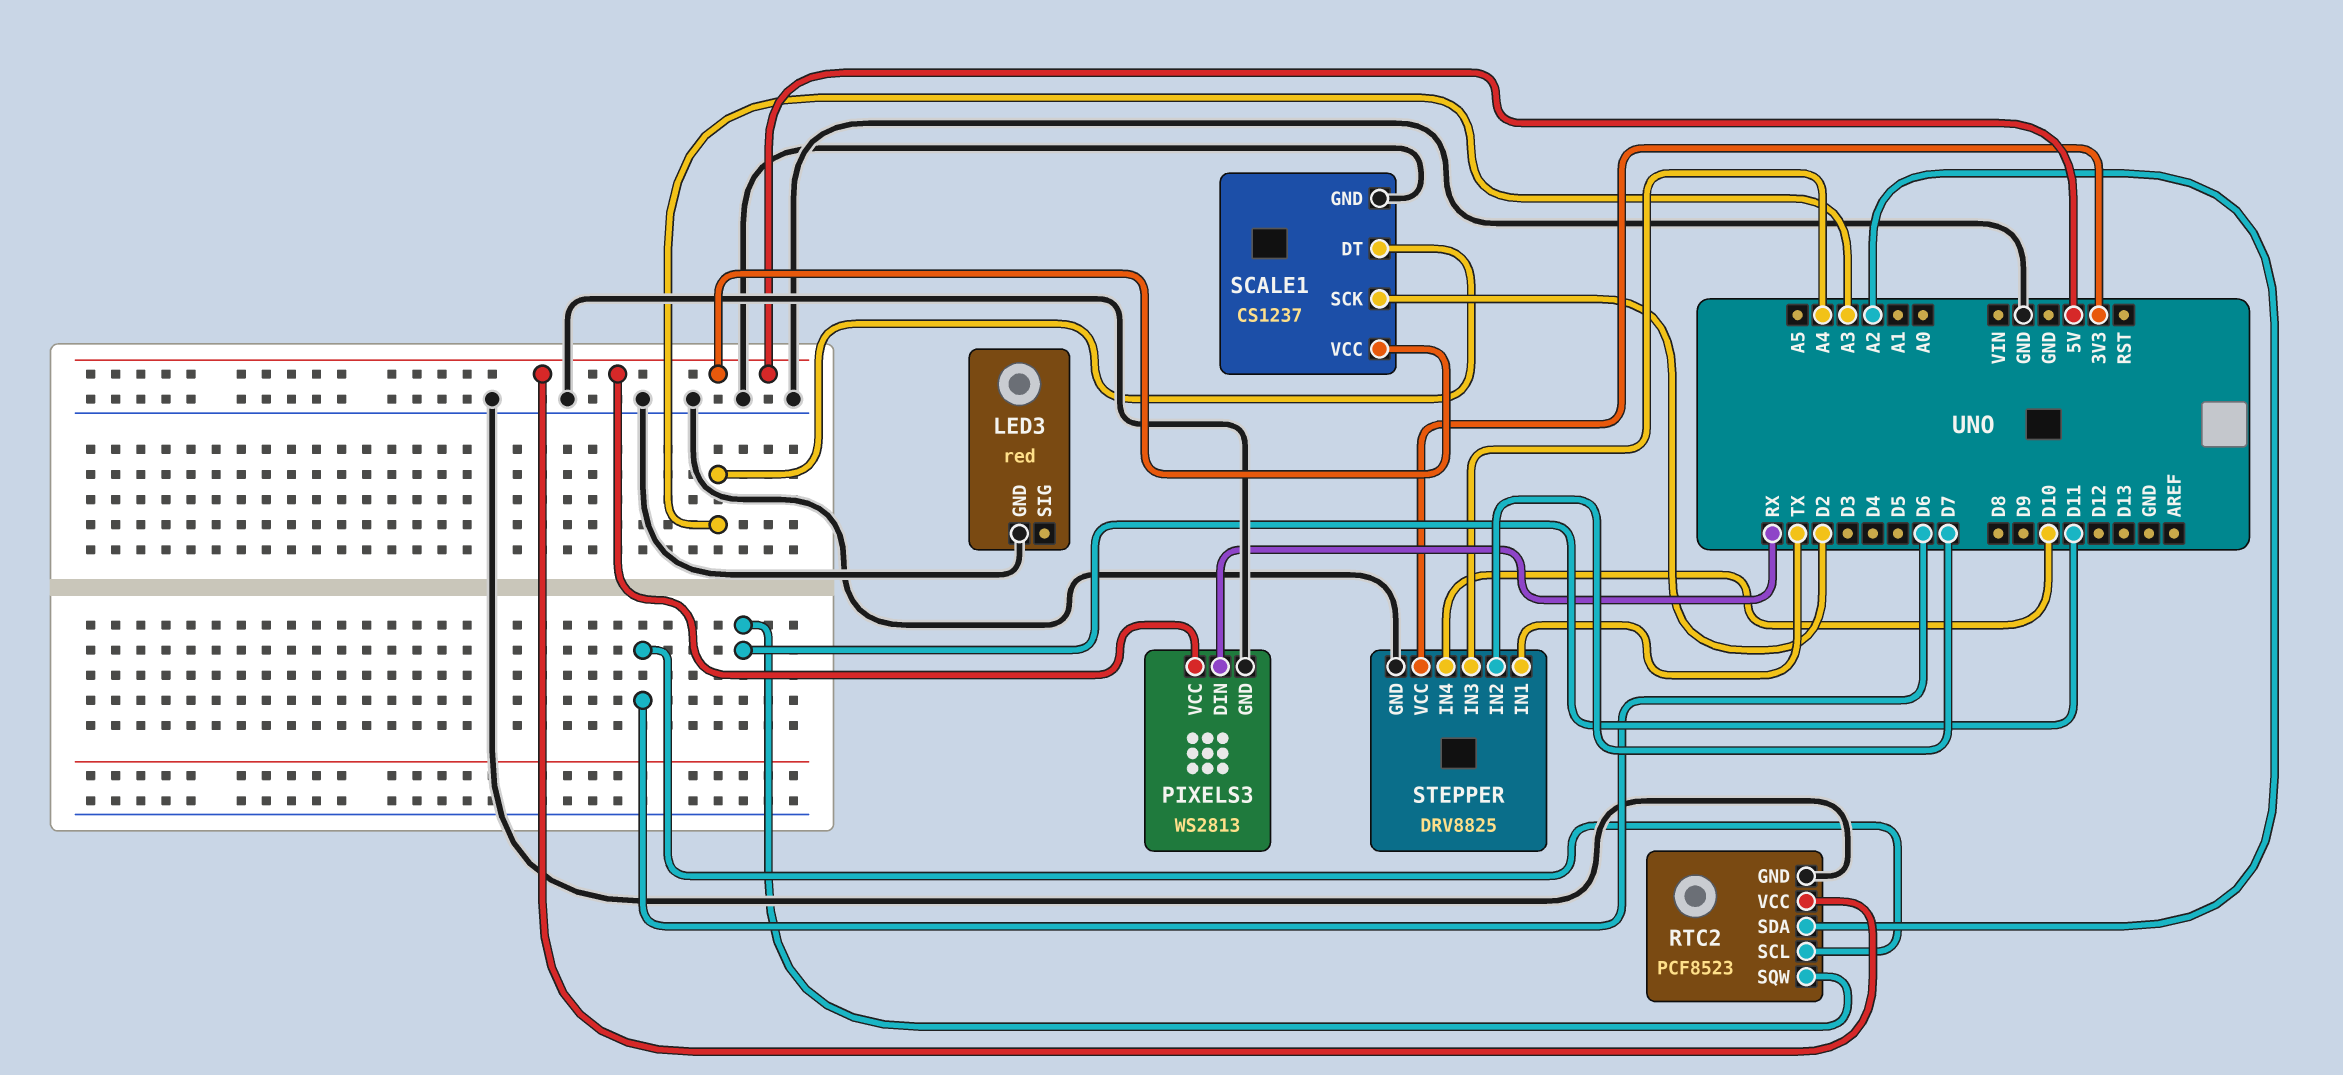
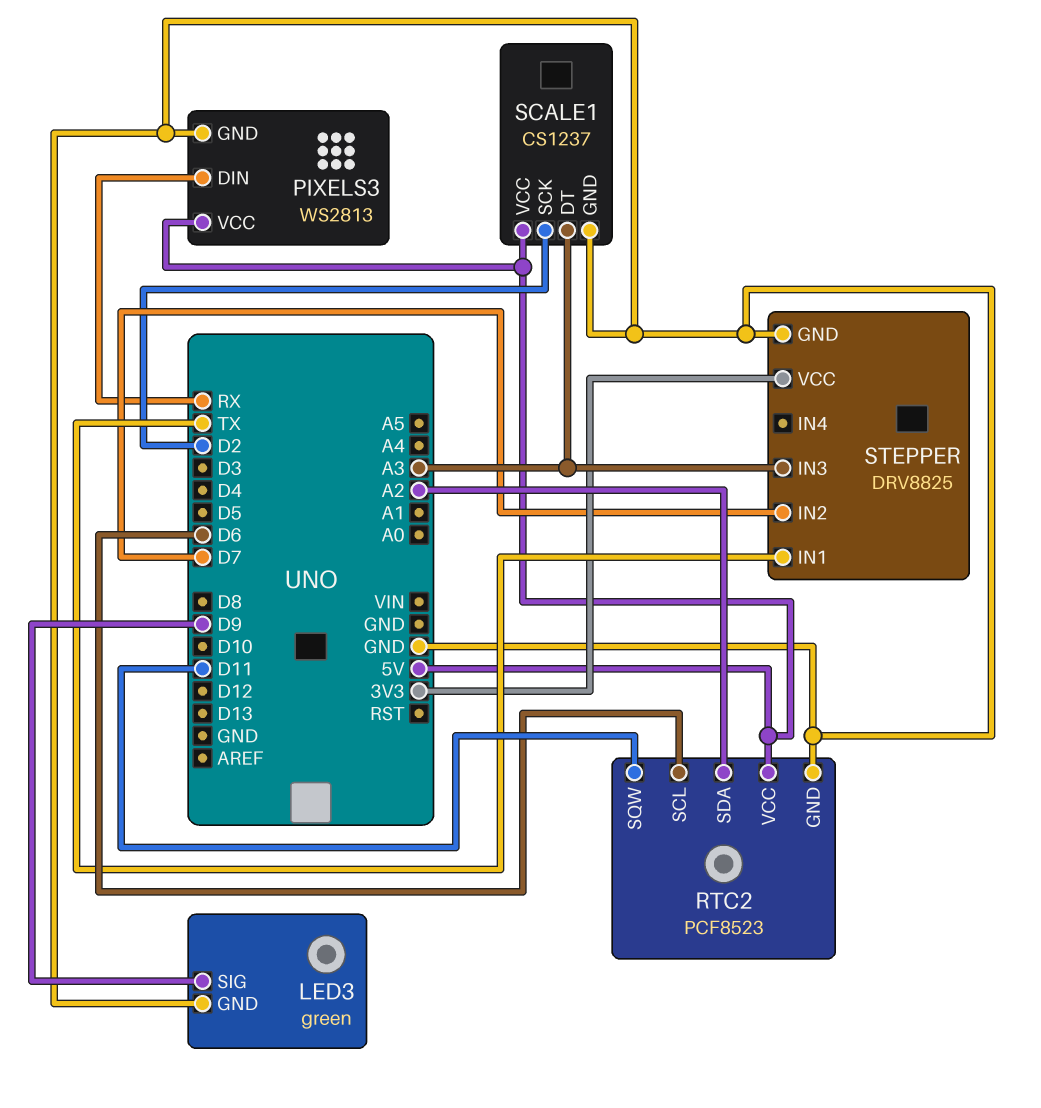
LED3: red -> green
LED3 pin SIG: none -> D9
STEPPER pin IN3: A4 -> A3
STEPPER pin IN4: D10 -> none

